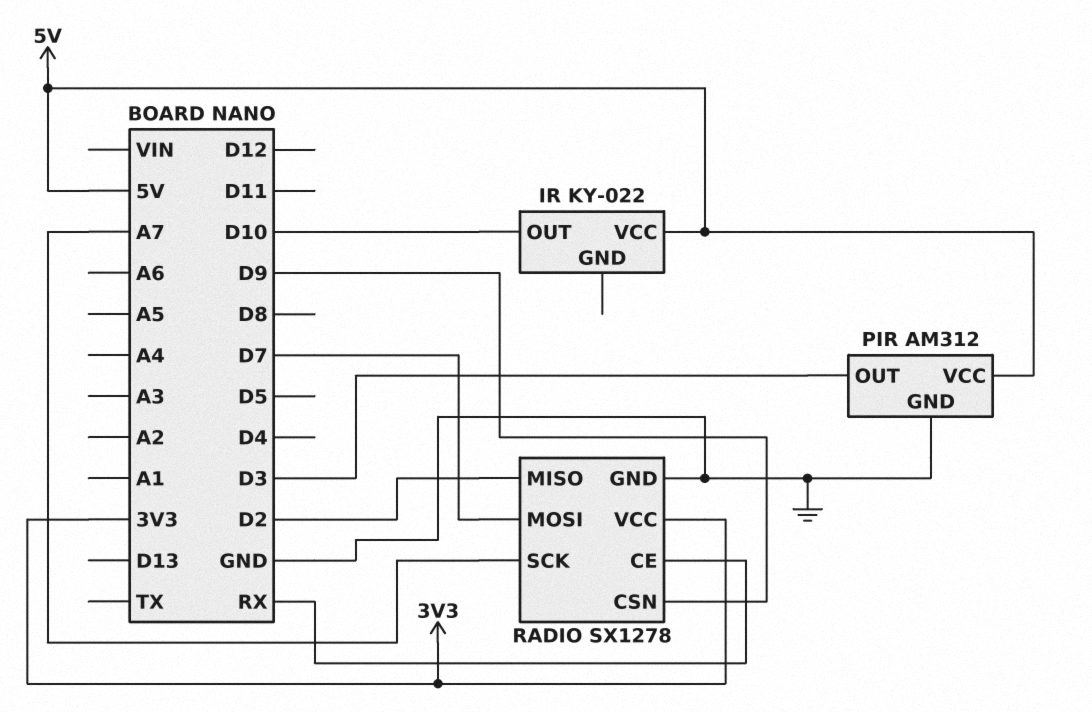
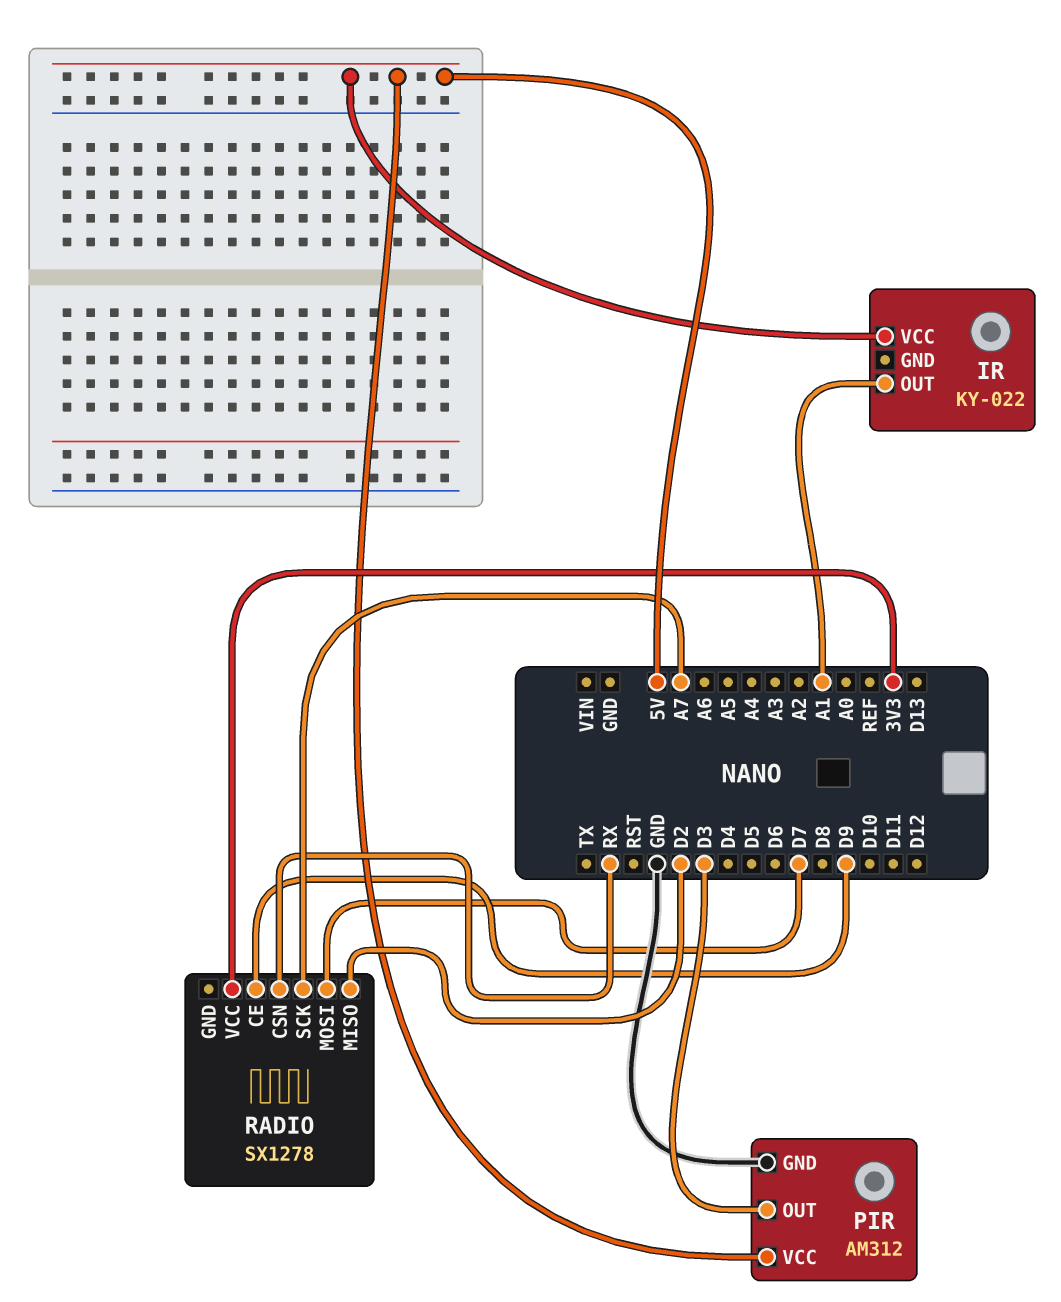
IR pin OUT: D10 -> A1
RADIO pin CE: RX -> D9
RADIO pin CSN: D9 -> RX
RADIO pin GND: GND -> none

